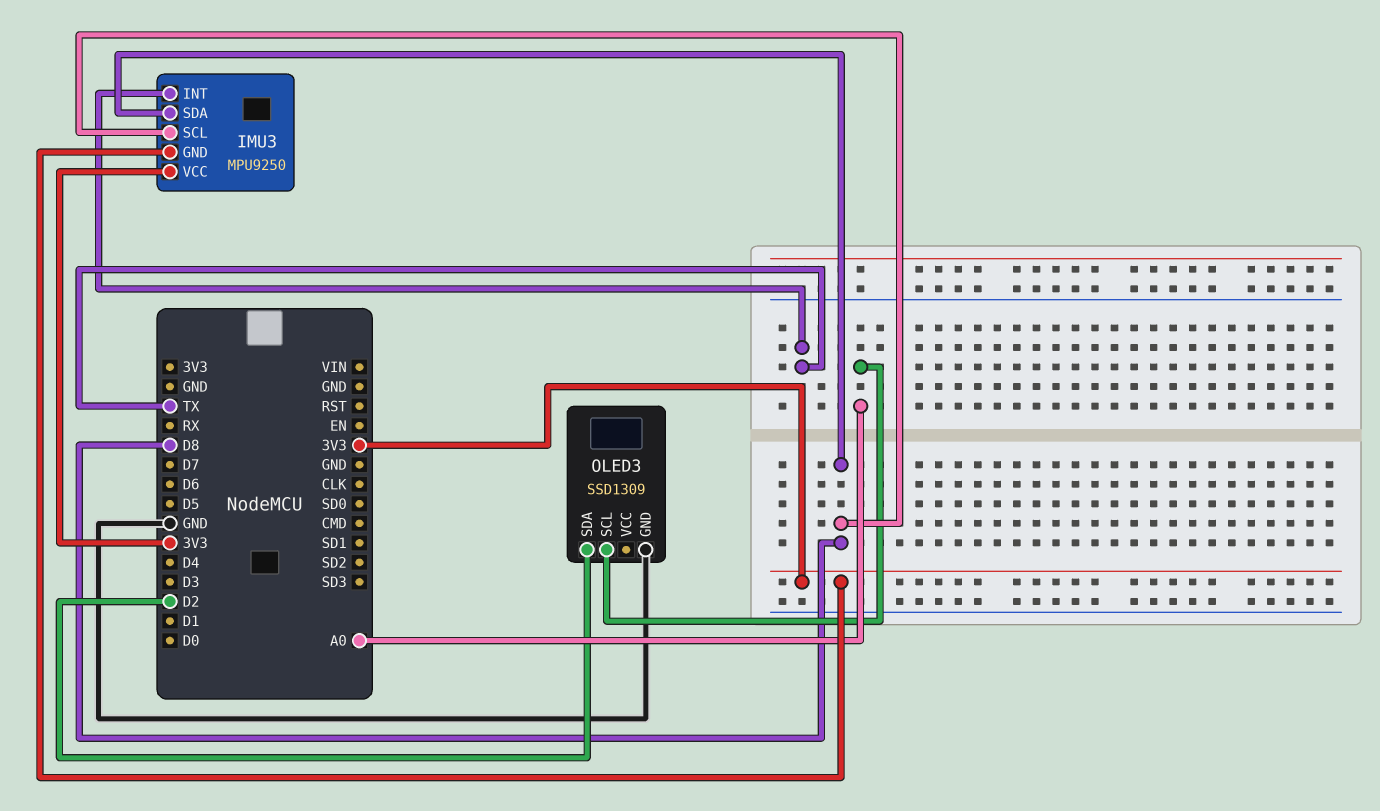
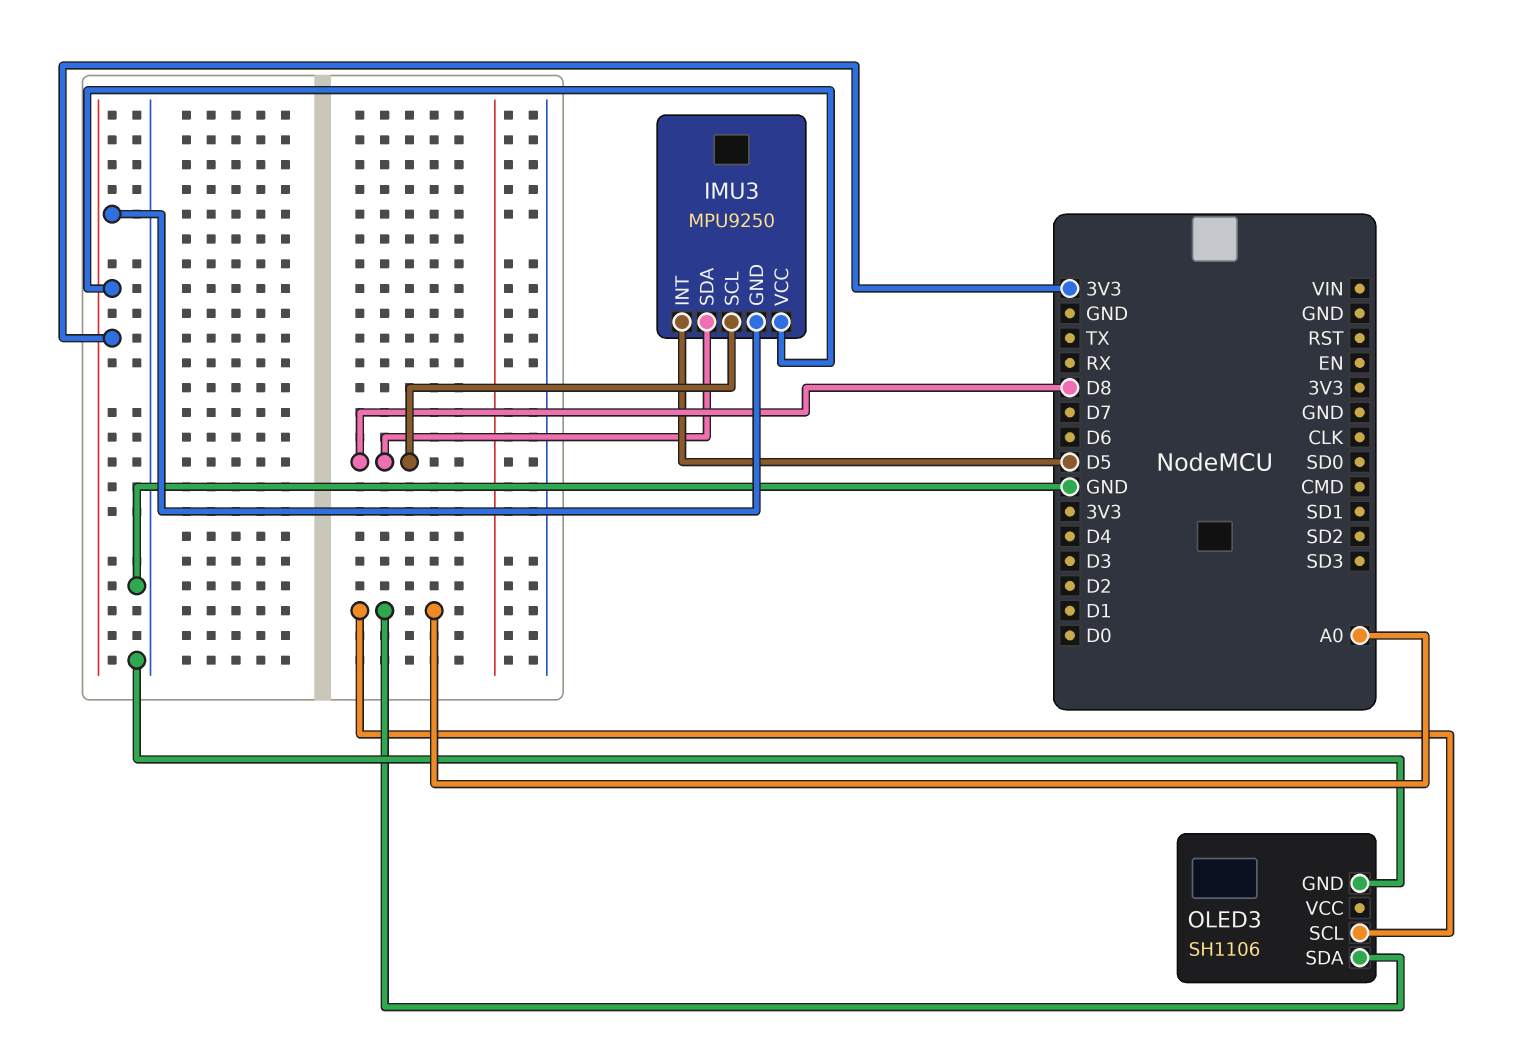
IMU3 pin INT: TX -> D5
OLED3: SSD1309 -> SH1106
OLED3 pin SDA: D2 -> A0

